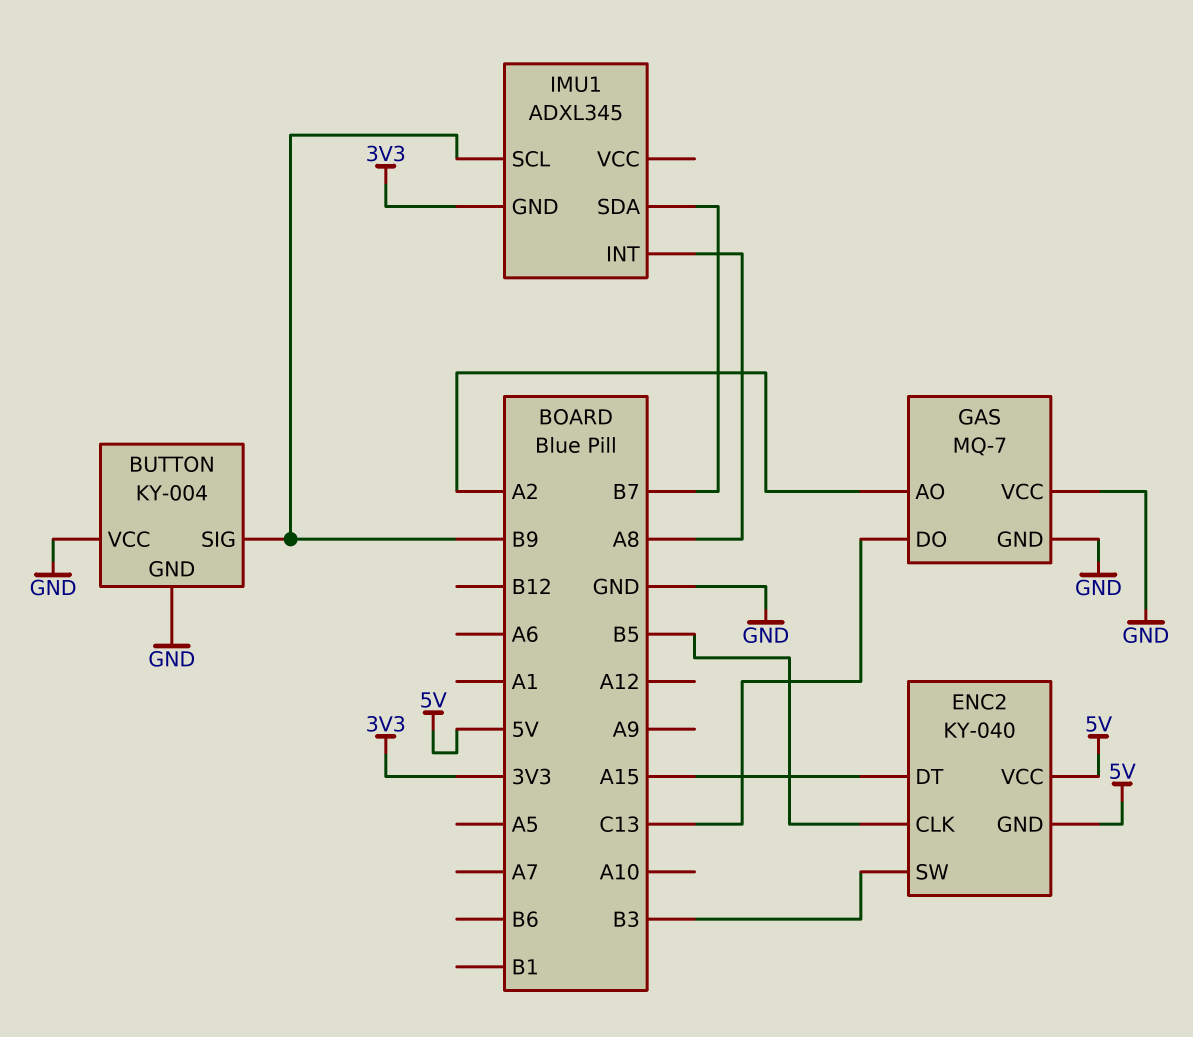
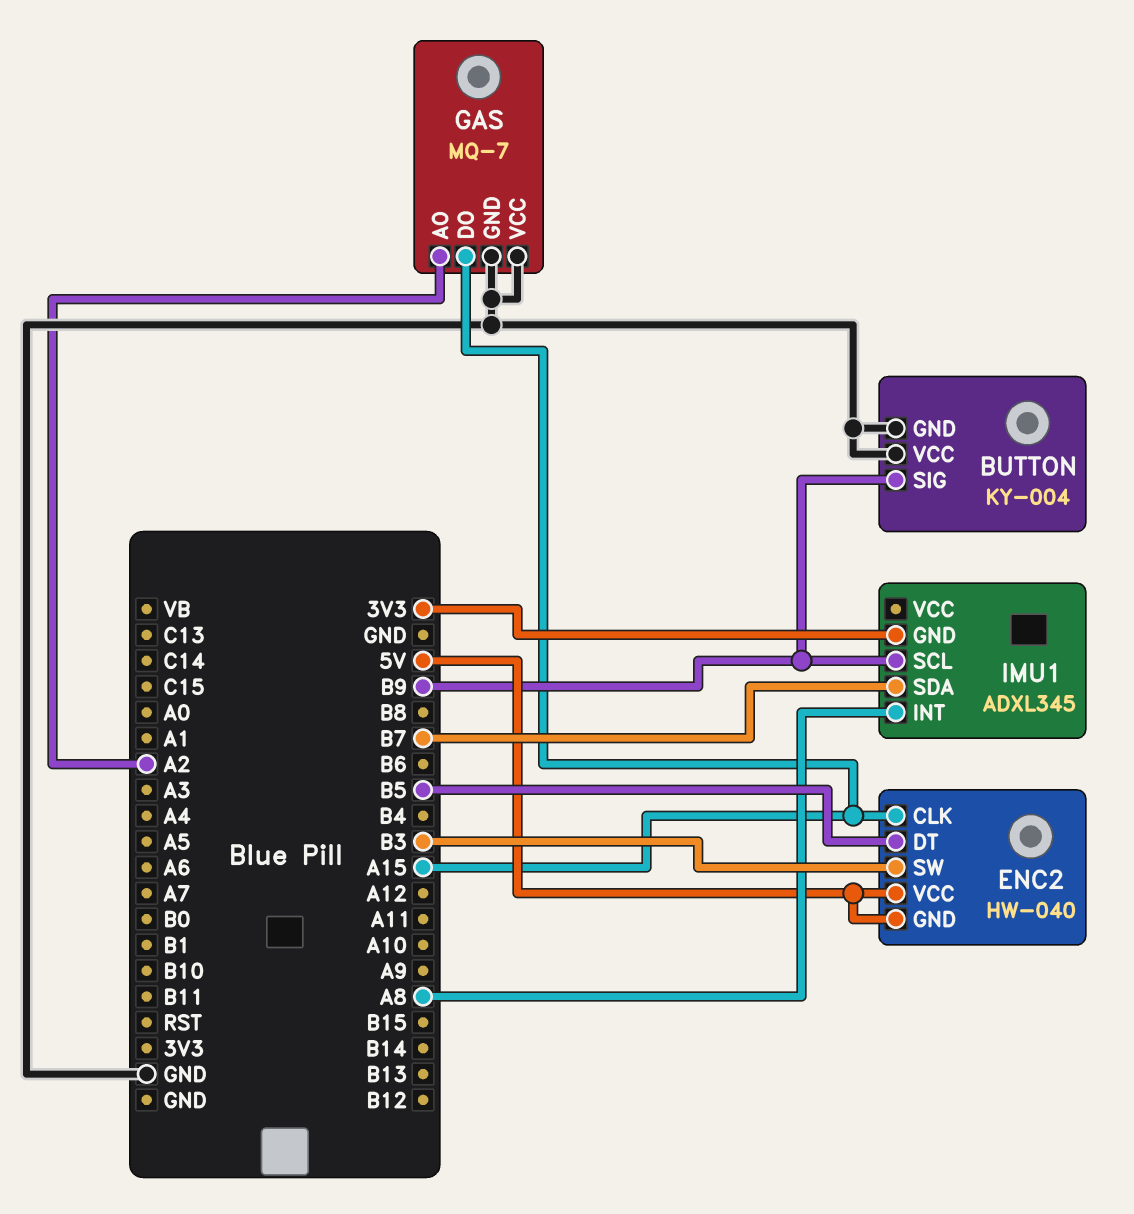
ENC2: KY-040 -> HW-040
ENC2 pin CLK: B5 -> A15
ENC2 pin DT: A15 -> B5
GAS pin DO: C13 -> A15

